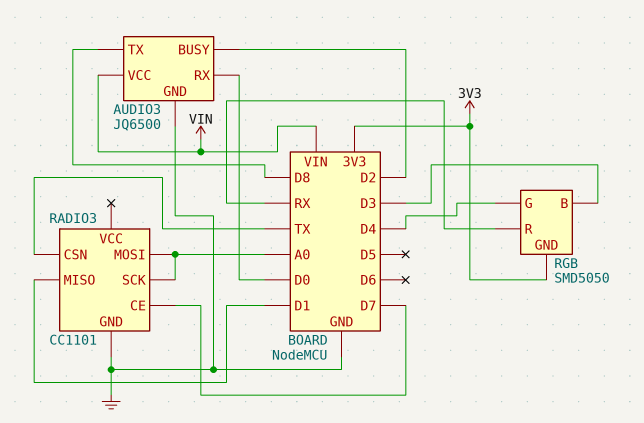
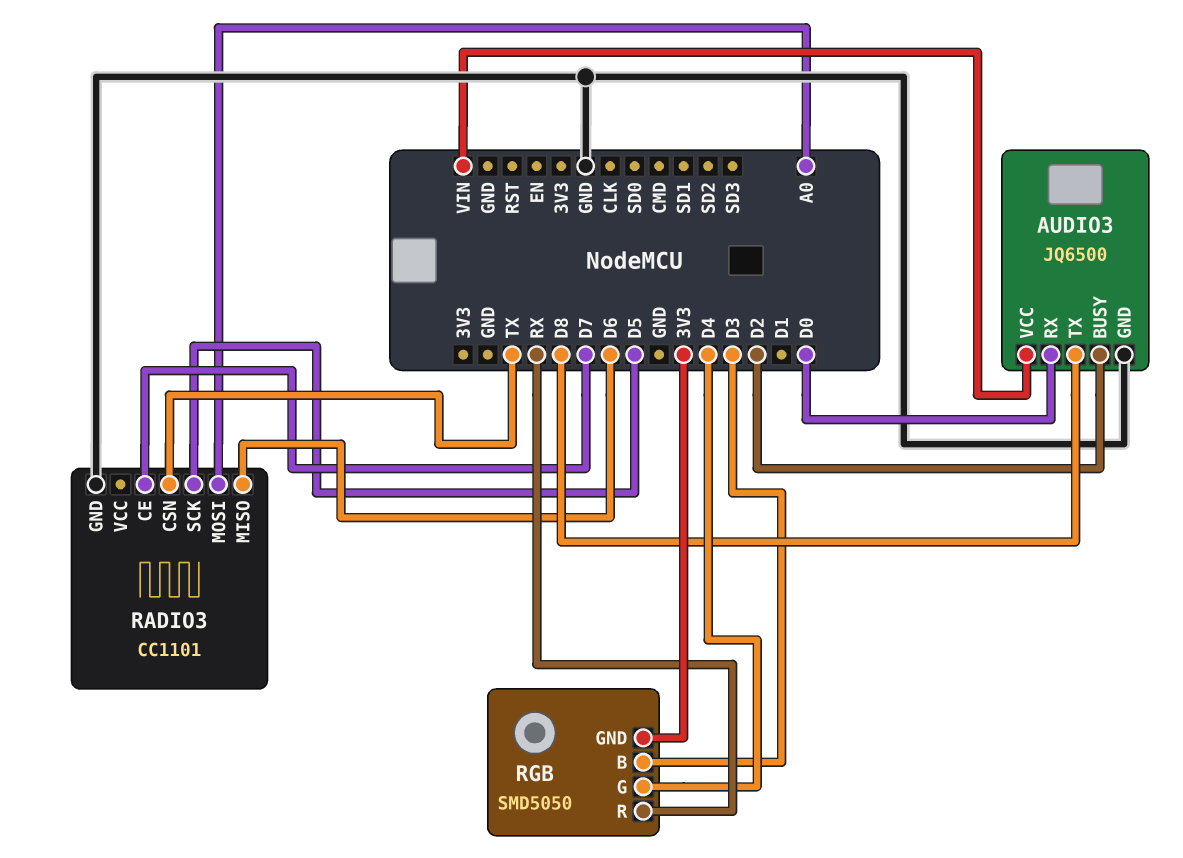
RADIO3 pin MISO: D1 -> D6
RADIO3 pin SCK: A0 -> D5

